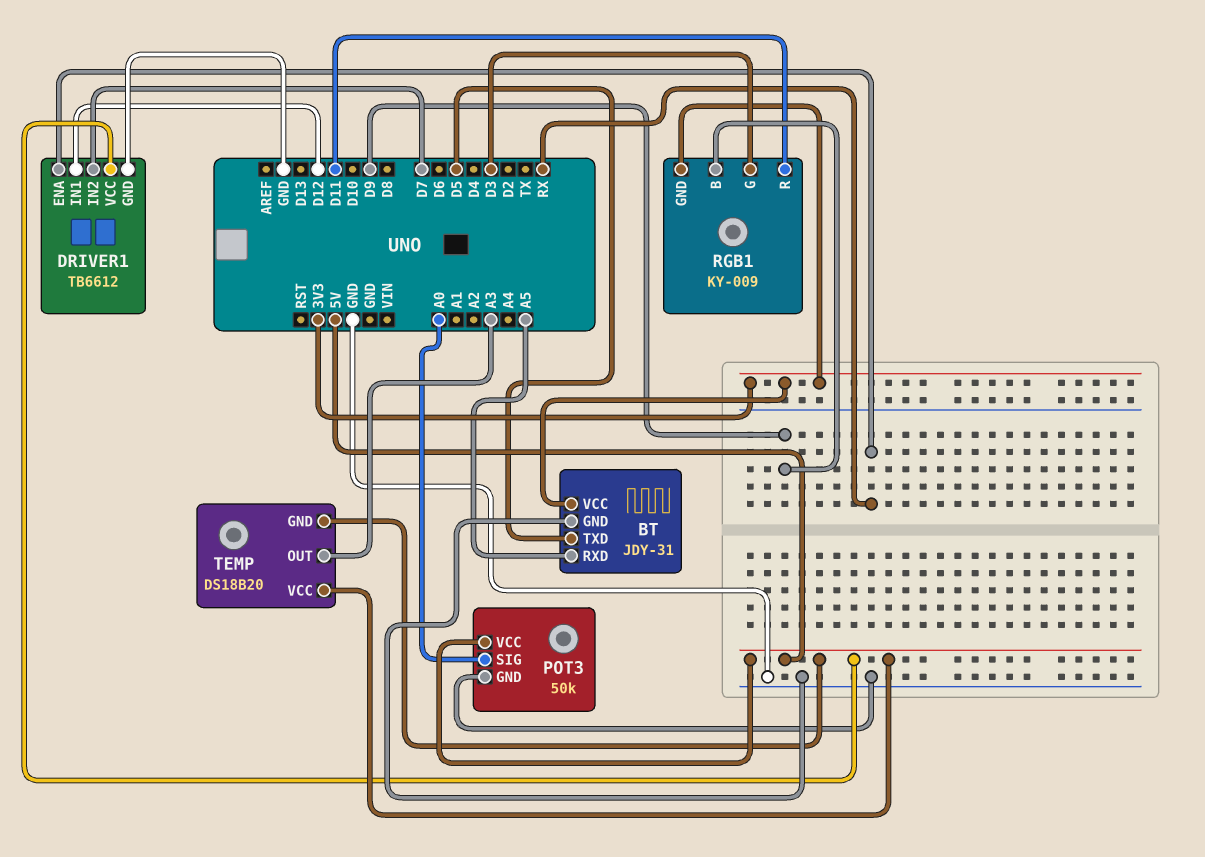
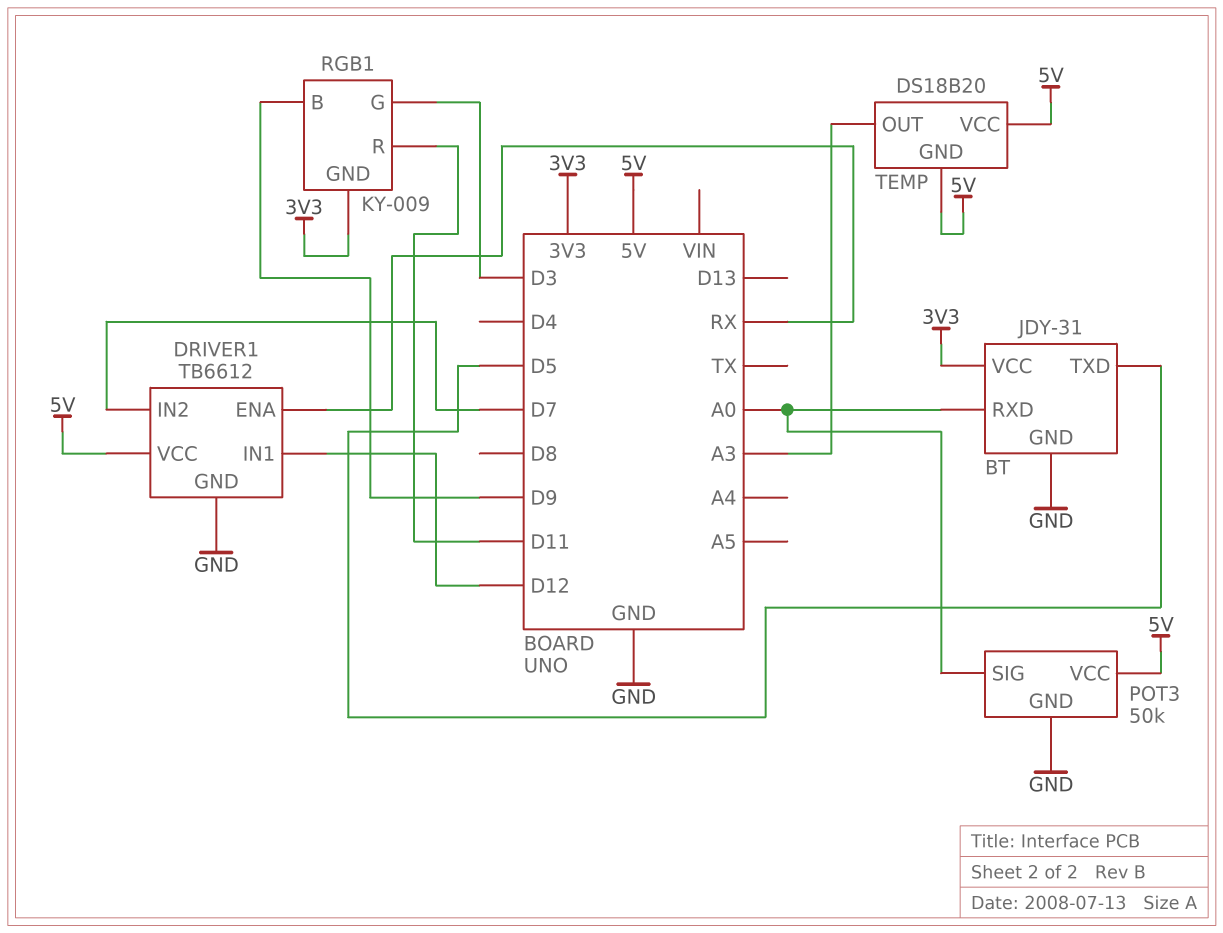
BT pin RXD: A5 -> A0

